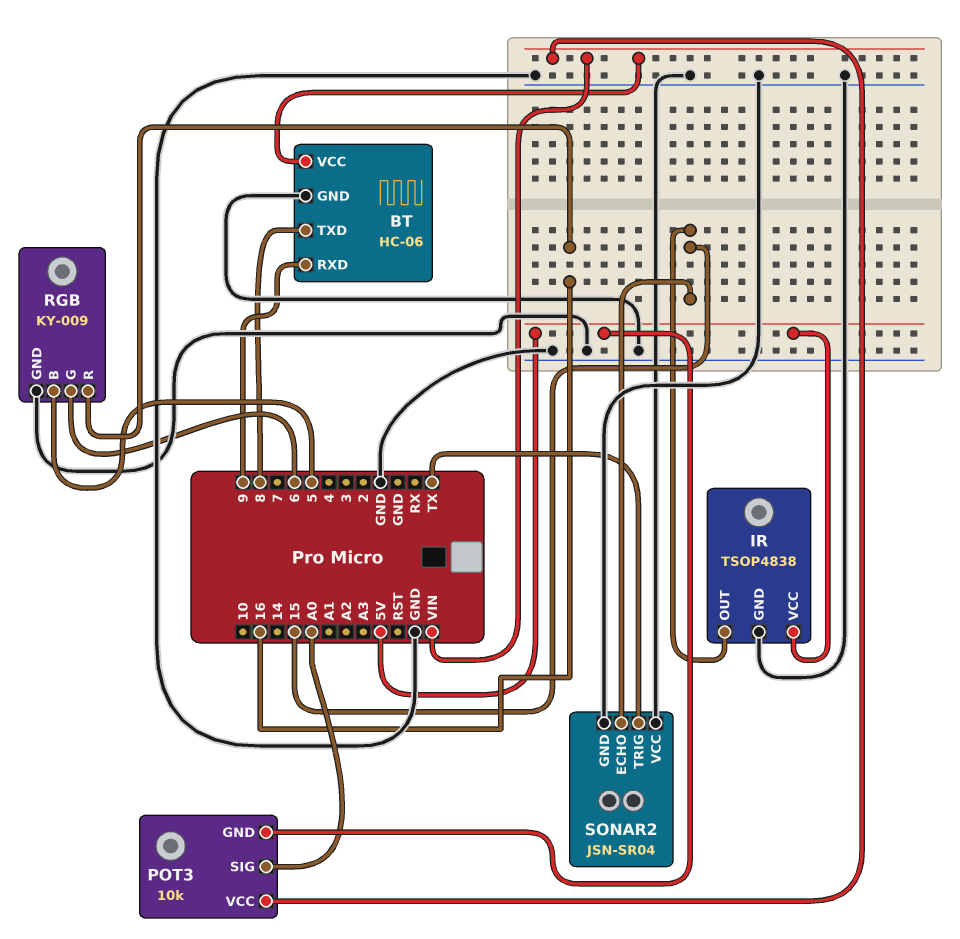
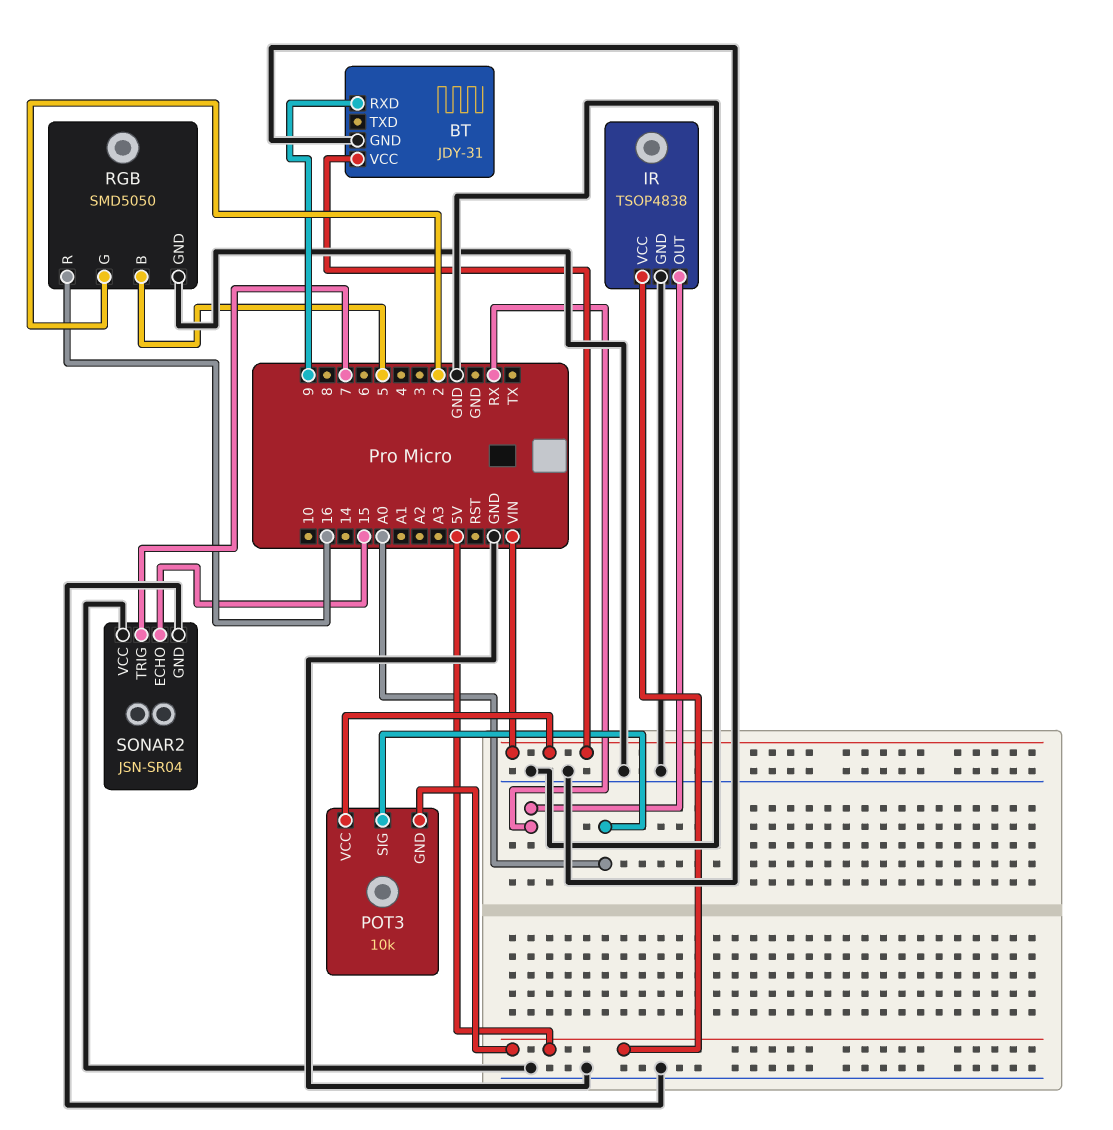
BT: HC-06 -> JDY-31
BT pin TXD: 8 -> none
IR pin OUT: 15 -> RX
RGB: KY-009 -> SMD5050
RGB pin G: 6 -> 2
SONAR2 pin TRIG: TX -> 7

